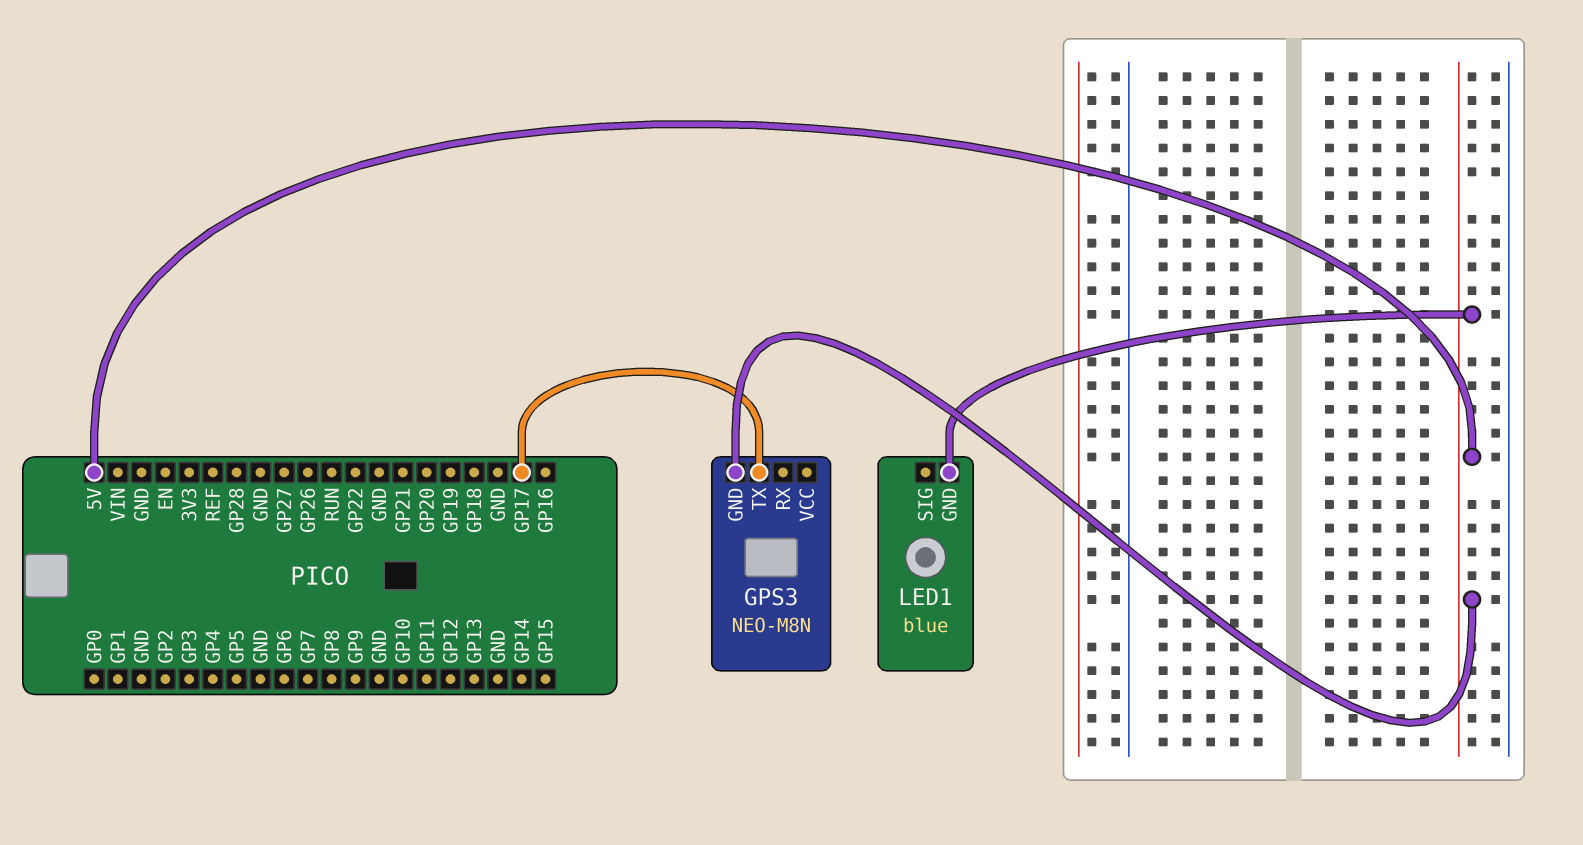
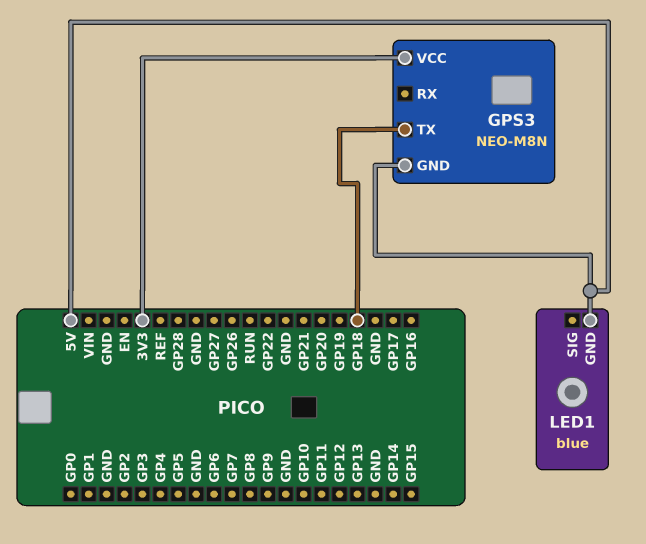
GPS3 pin TX: GP17 -> GP18
GPS3 pin VCC: none -> 3V3

